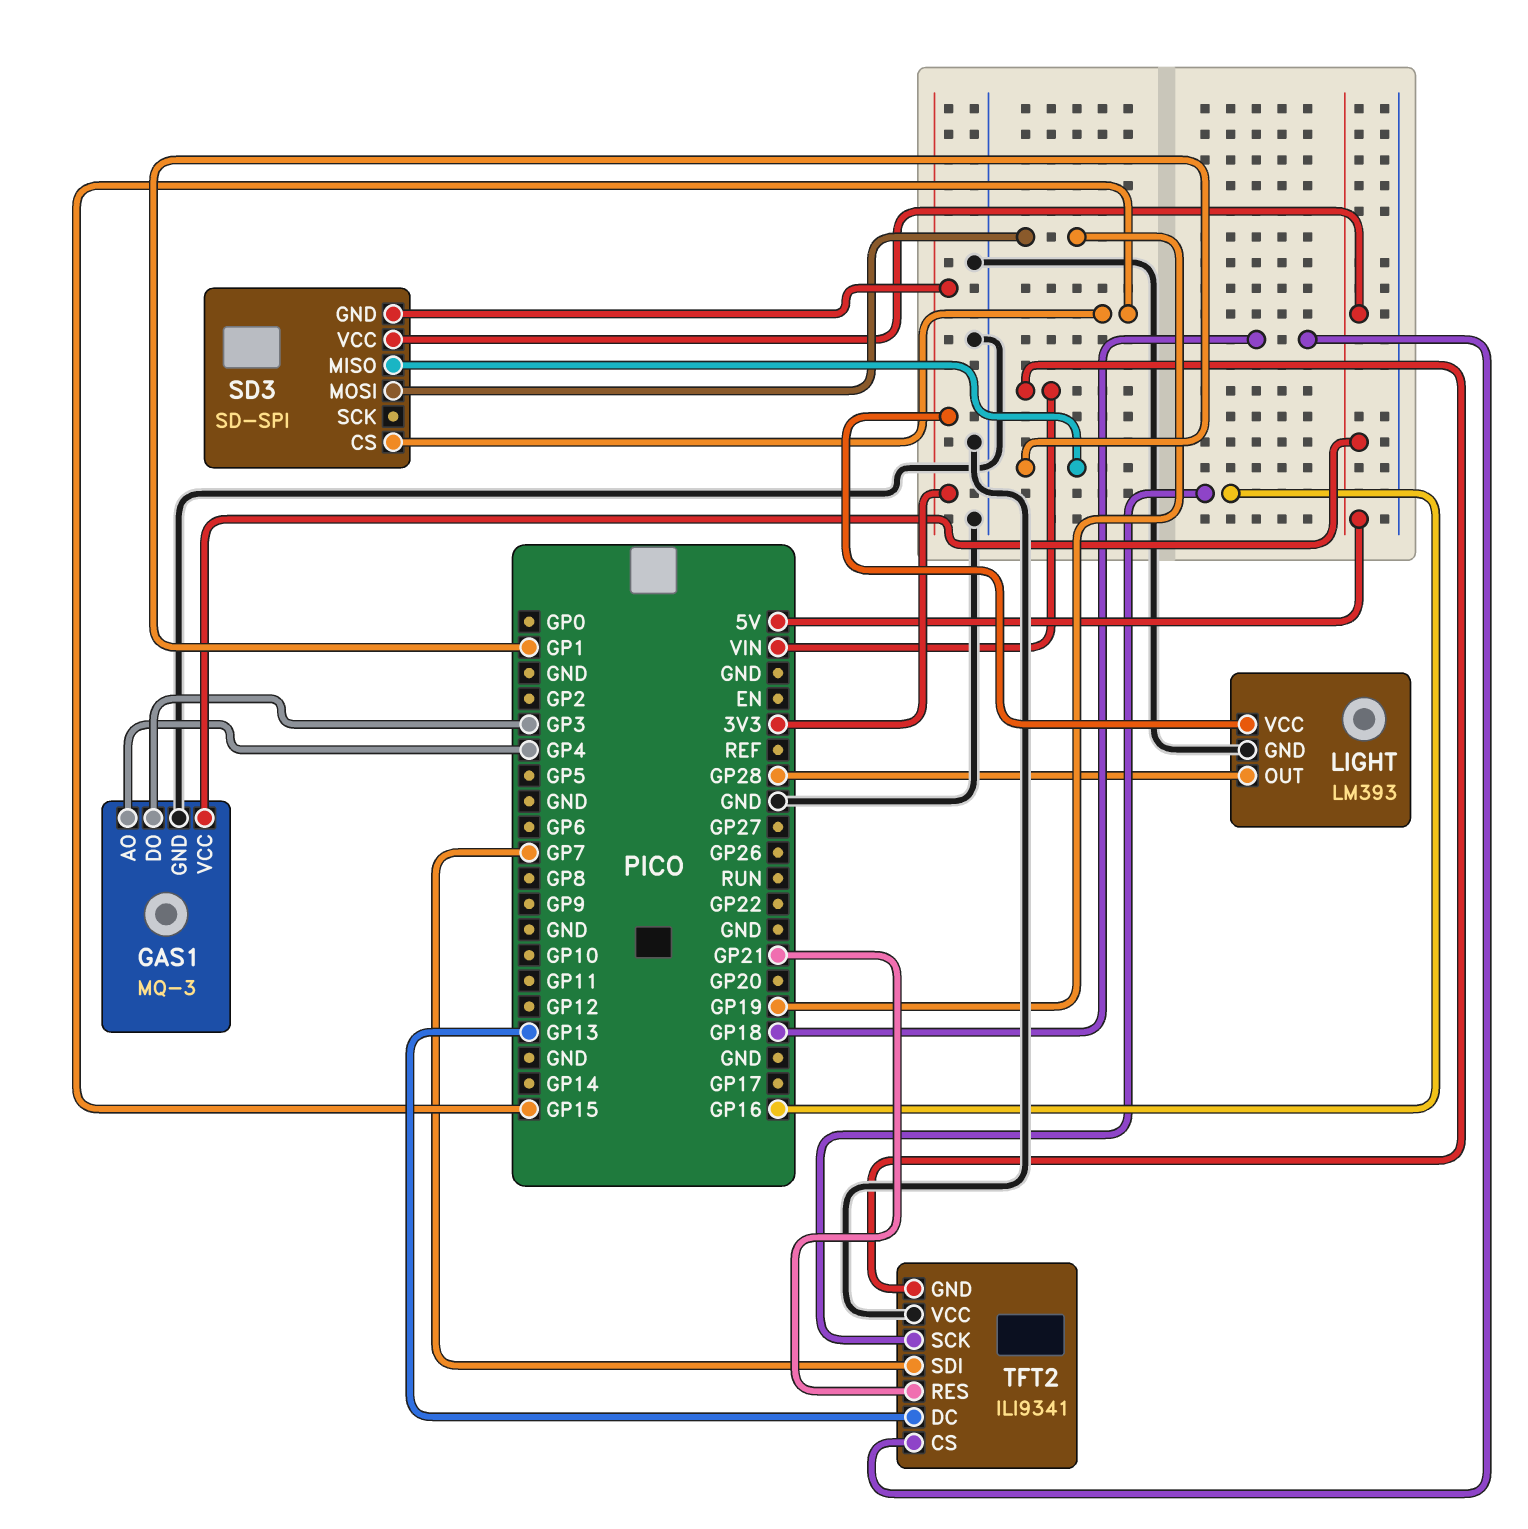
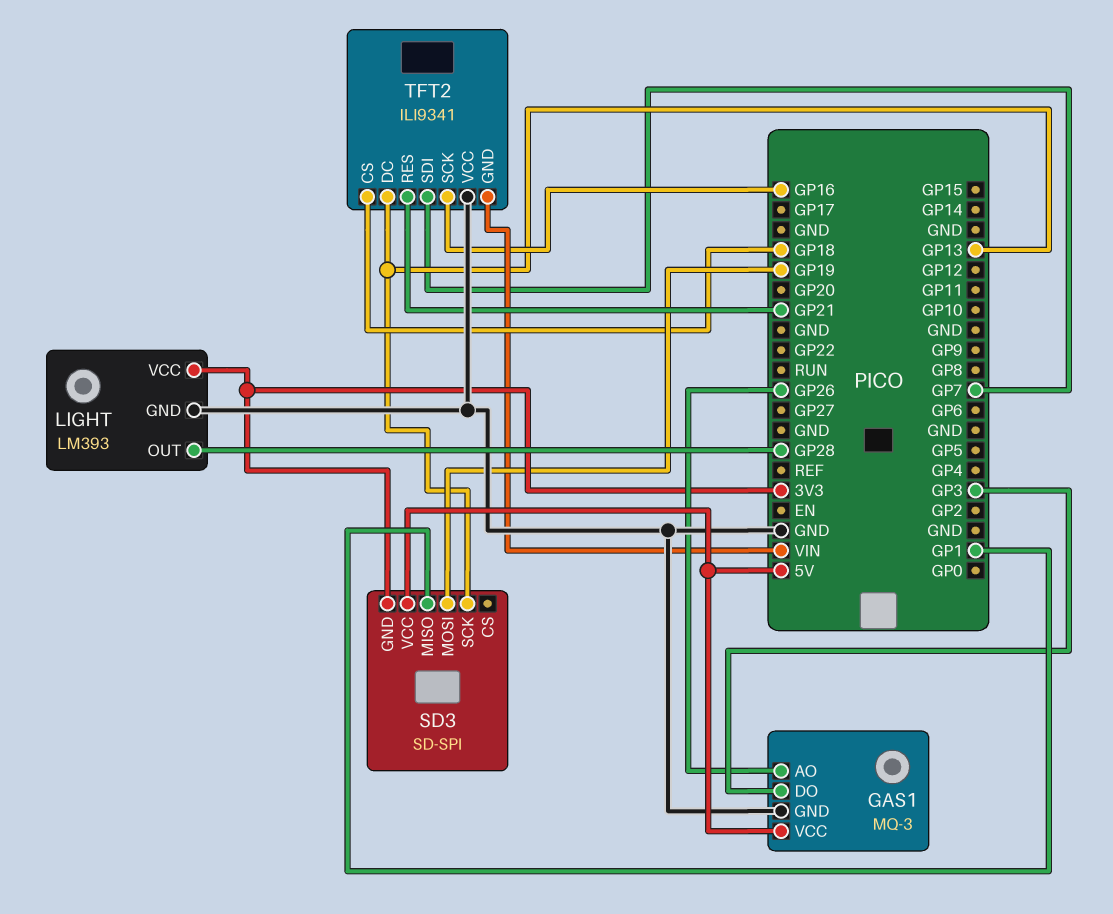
GAS1 pin AO: GP4 -> GP26
SD3 pin CS: GP15 -> none
SD3 pin SCK: none -> GP13

